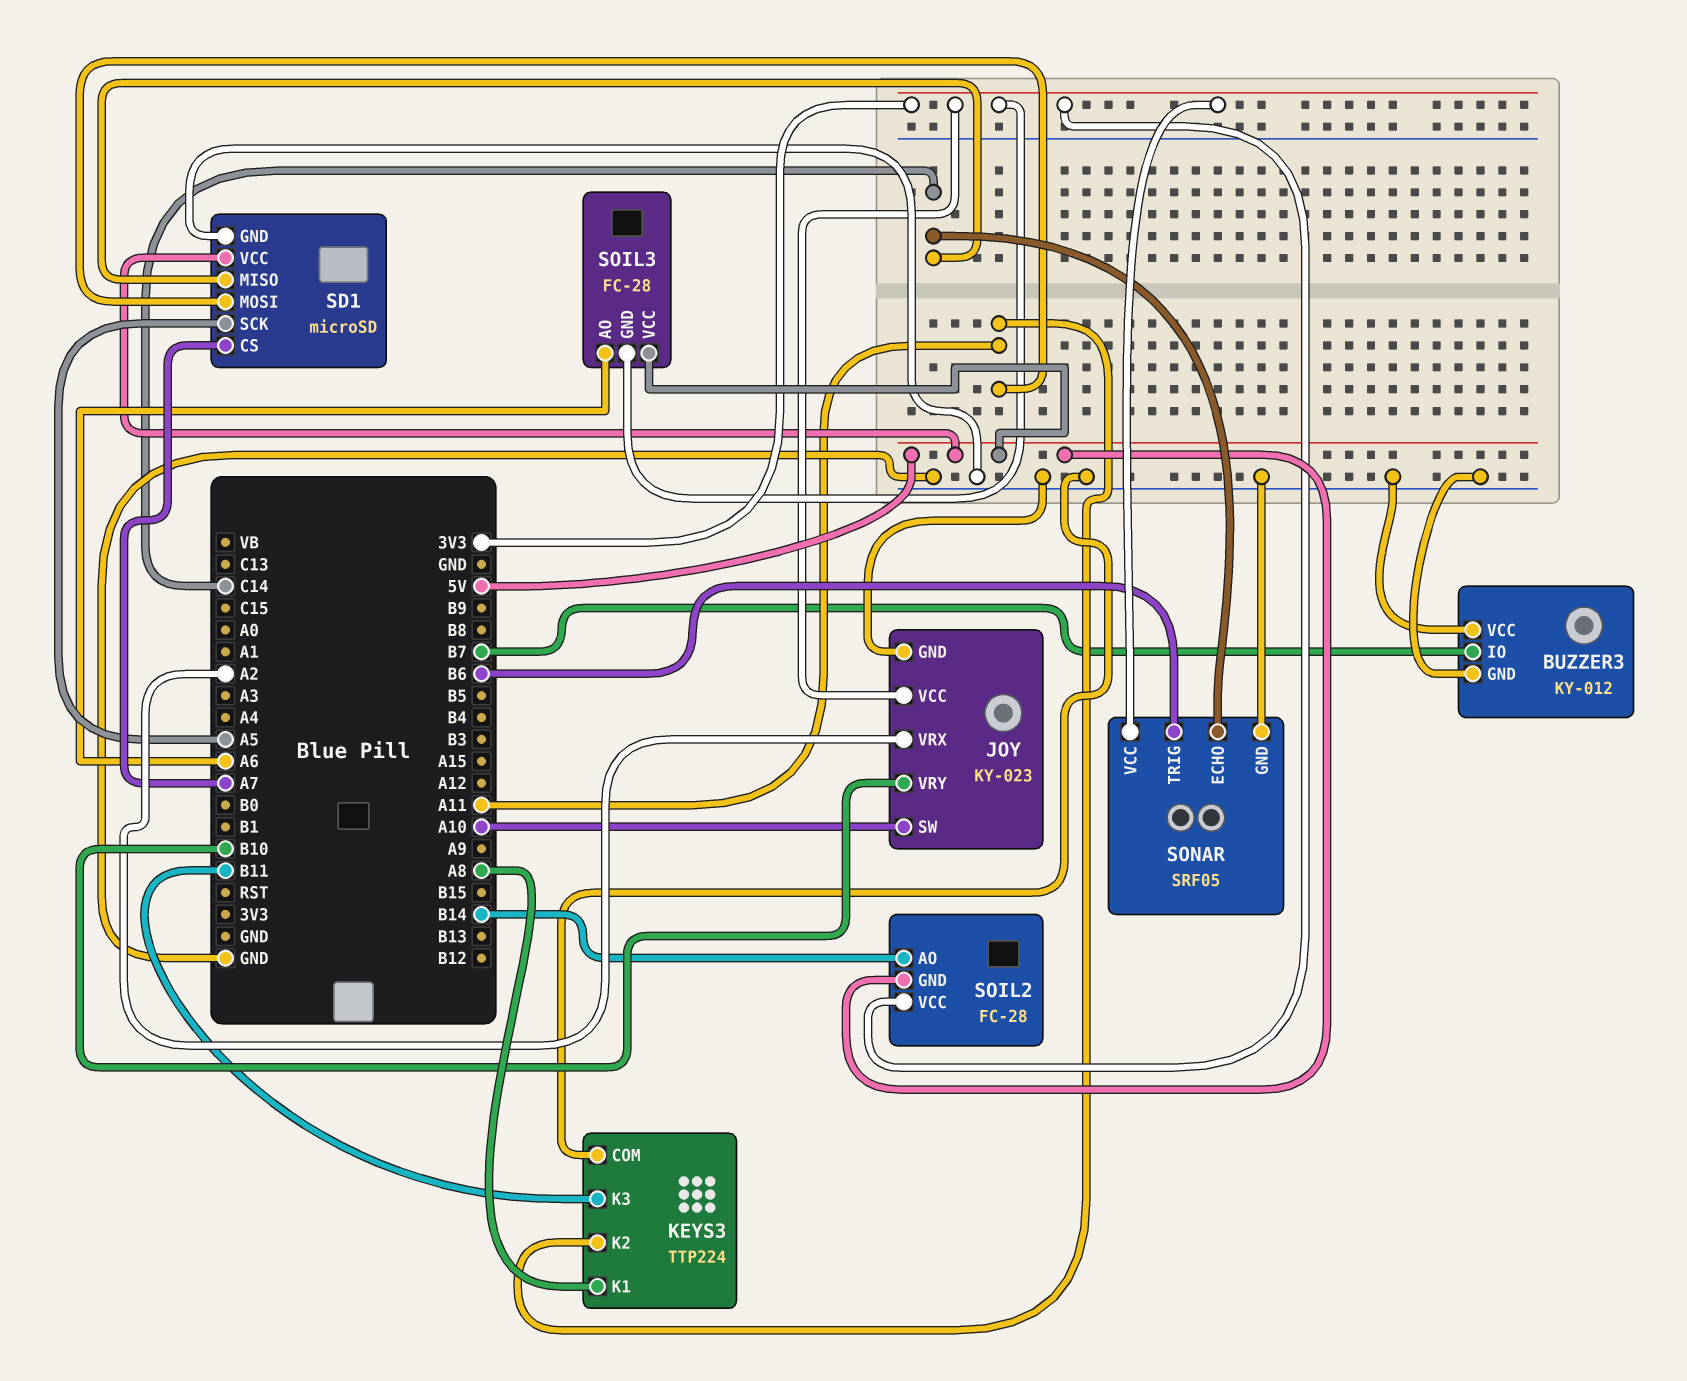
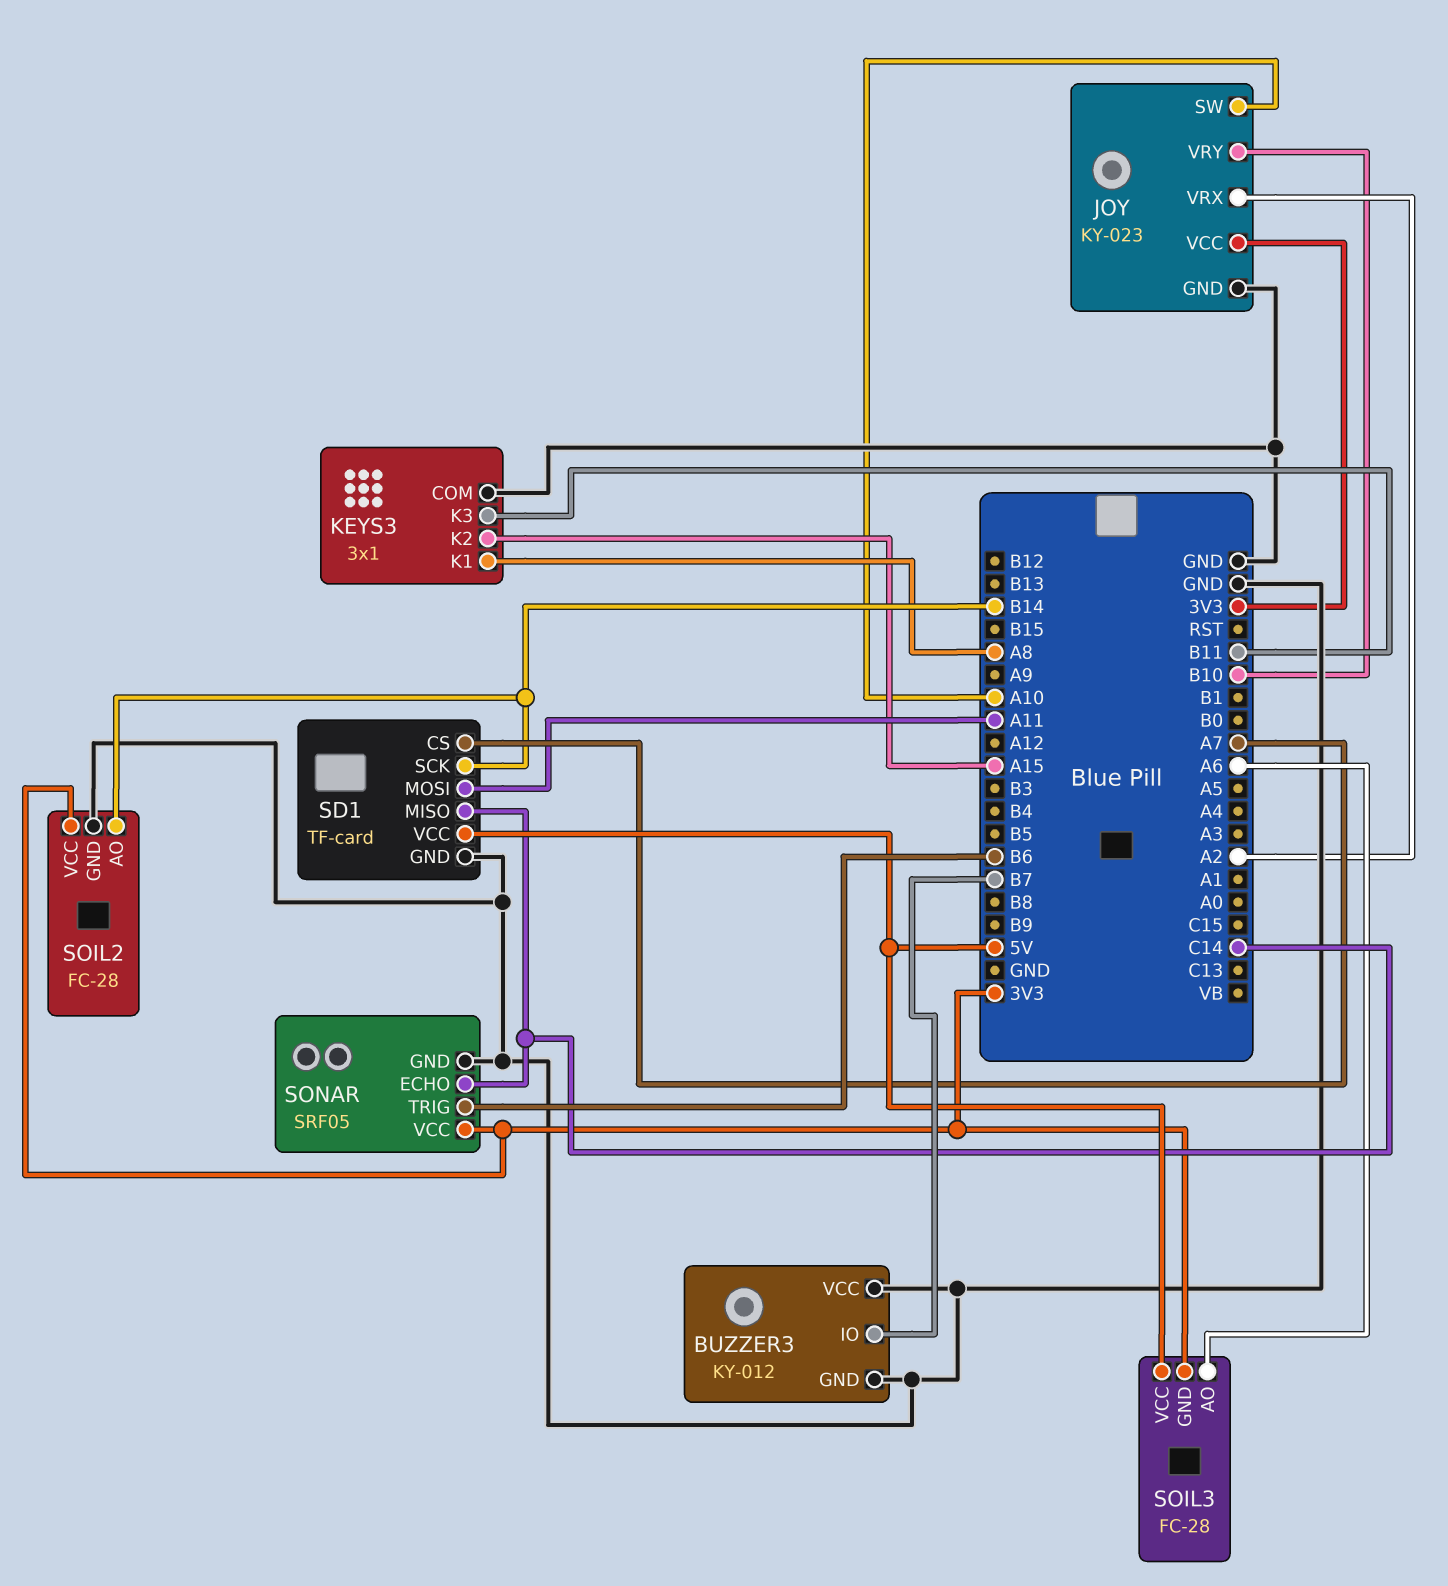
KEYS3: TTP224 -> 3x1
KEYS3 pin K2: A11 -> A15
SD1: microSD -> TF-card
SD1 pin SCK: A5 -> B14
SOIL2 pin GND: 5V -> GND

